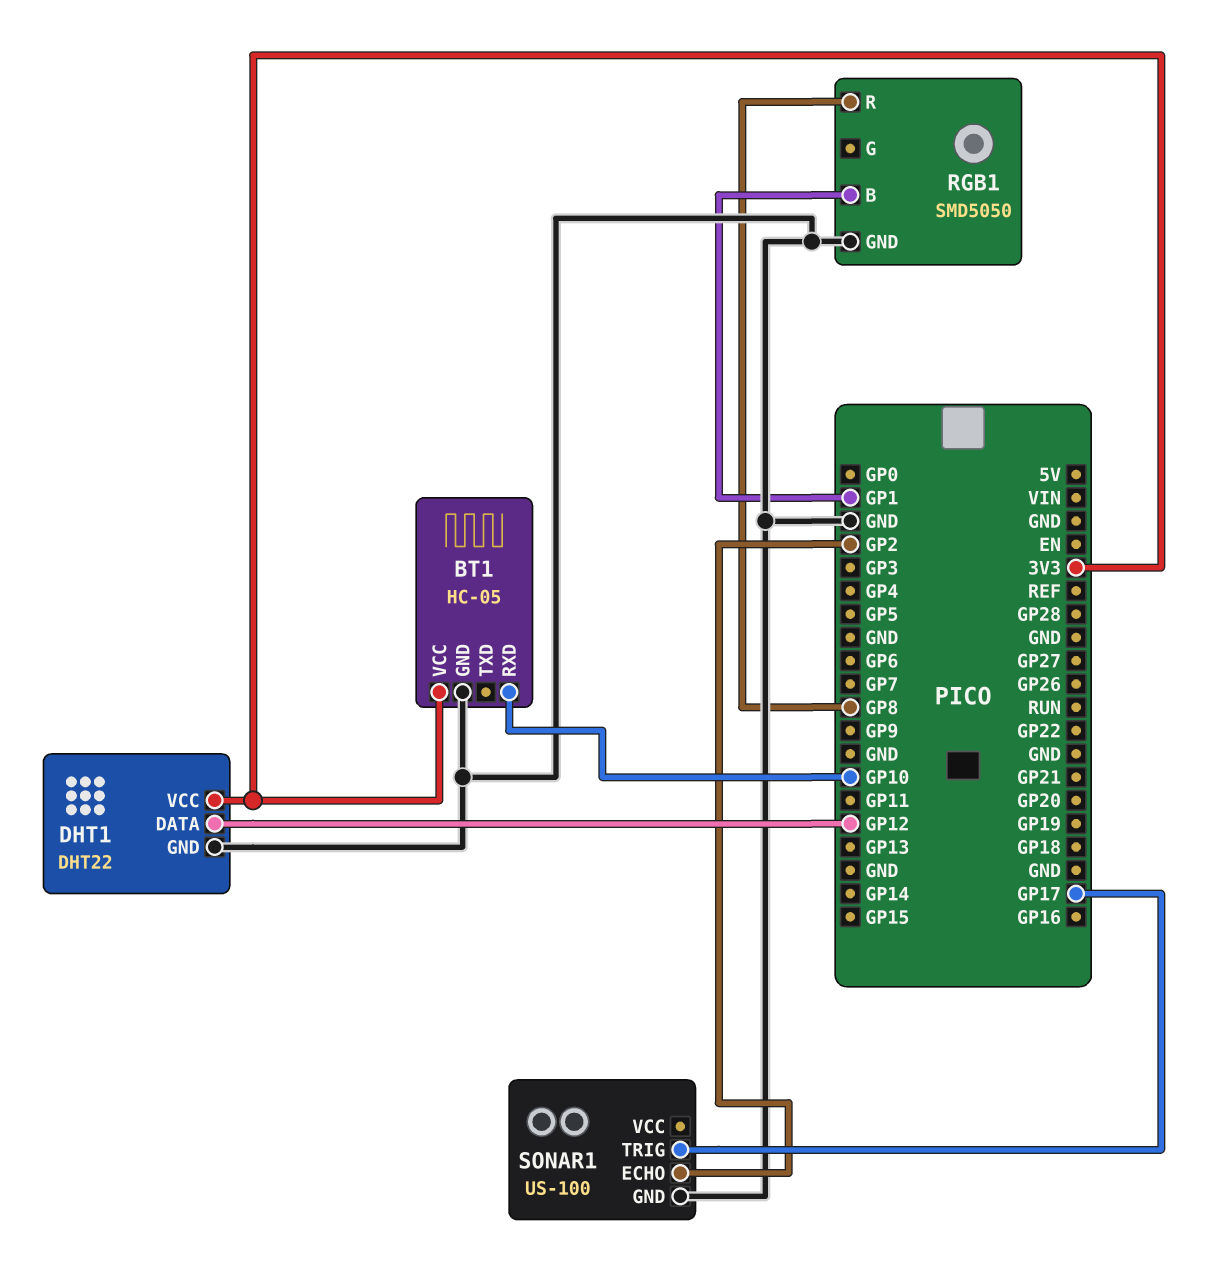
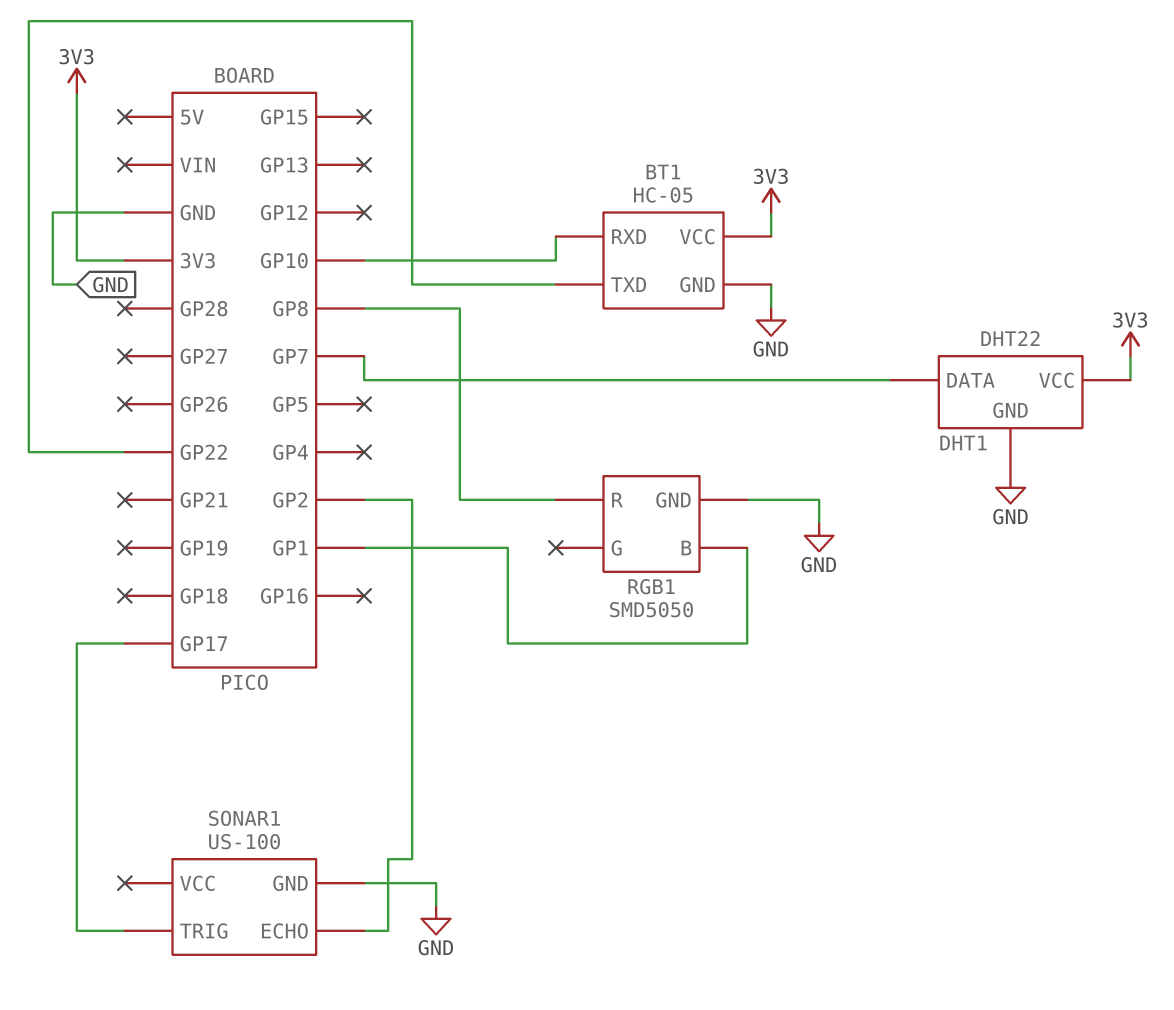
BT1 pin TXD: none -> GP22
DHT1 pin DATA: GP12 -> GP7

